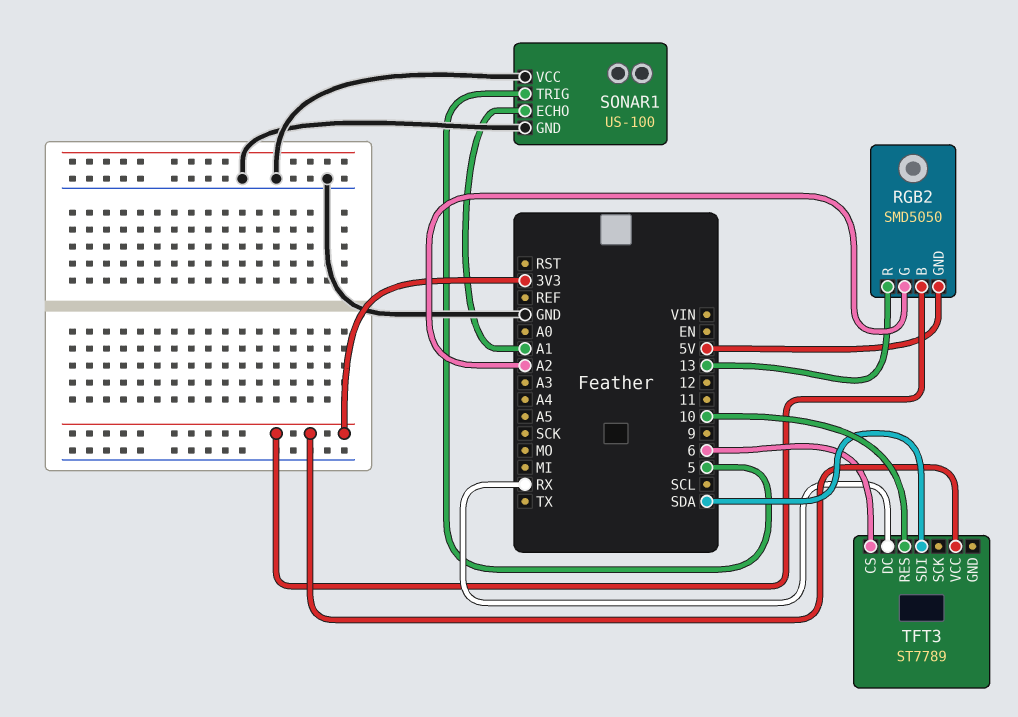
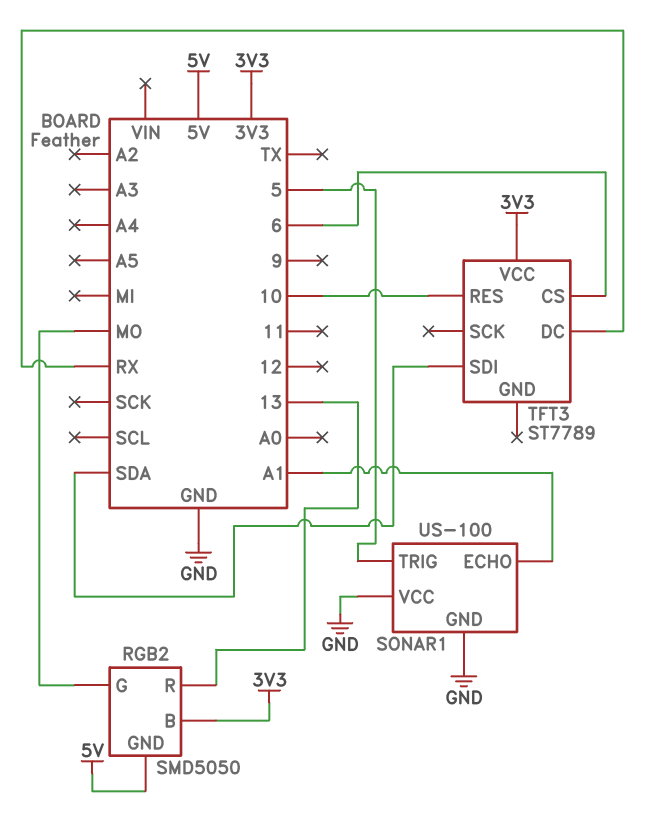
RGB2 pin G: A2 -> MO

